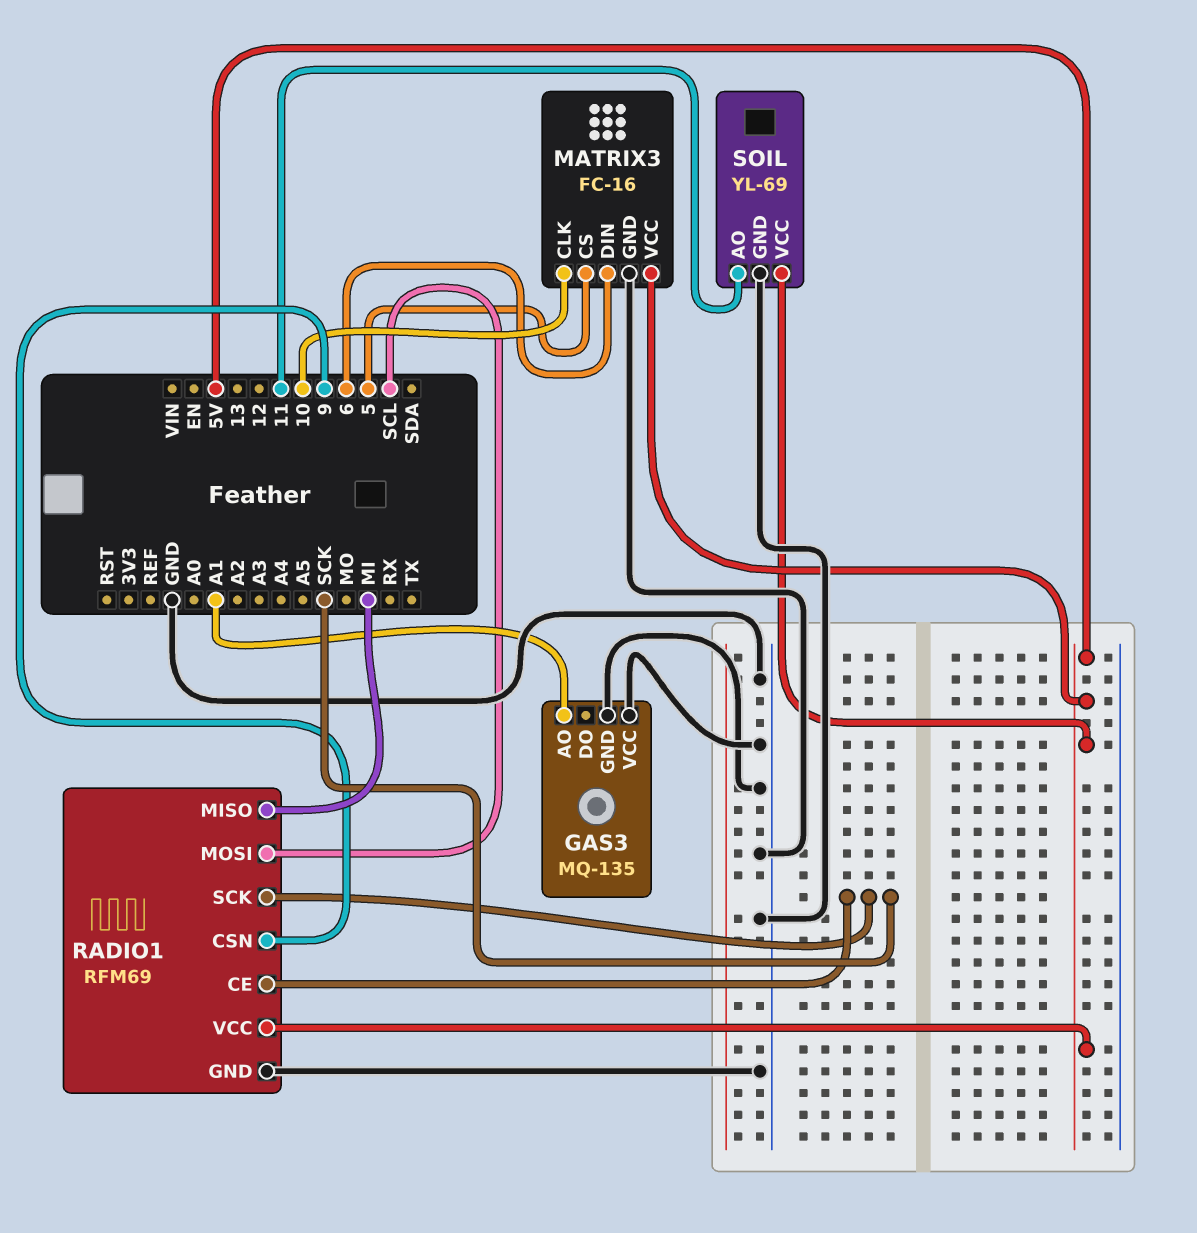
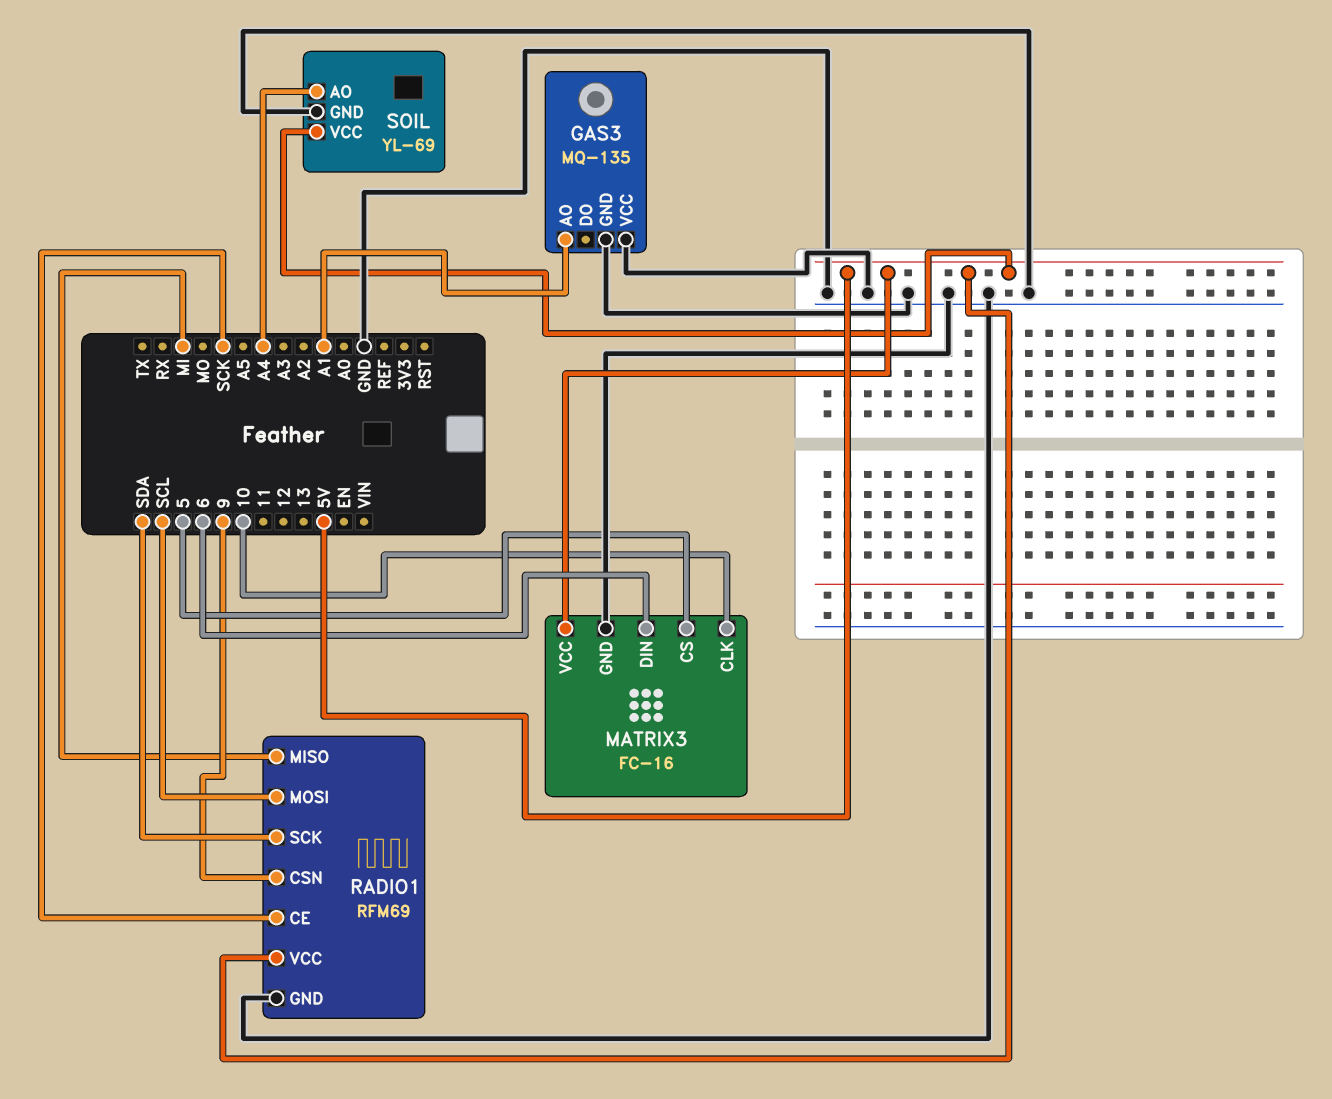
RADIO1 pin SCK: SCK -> SDA
SOIL pin AO: 11 -> A4

